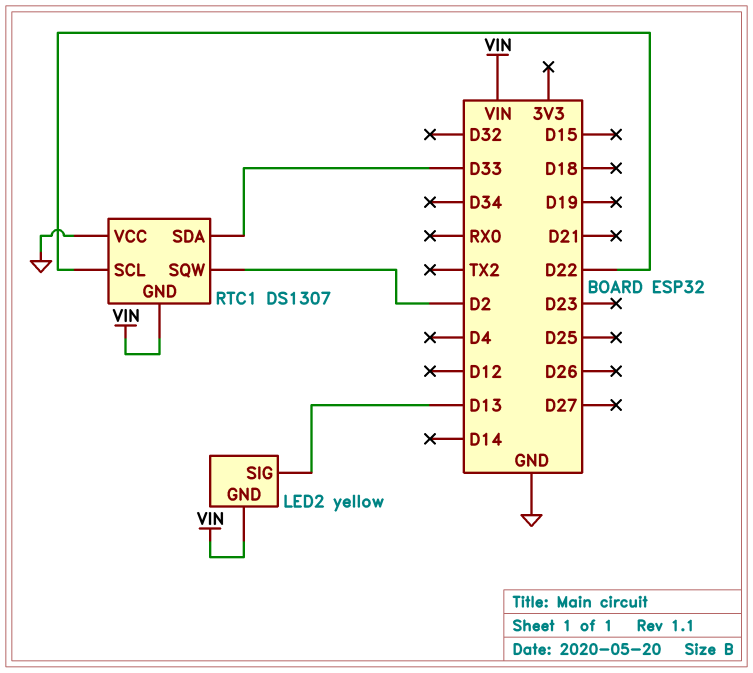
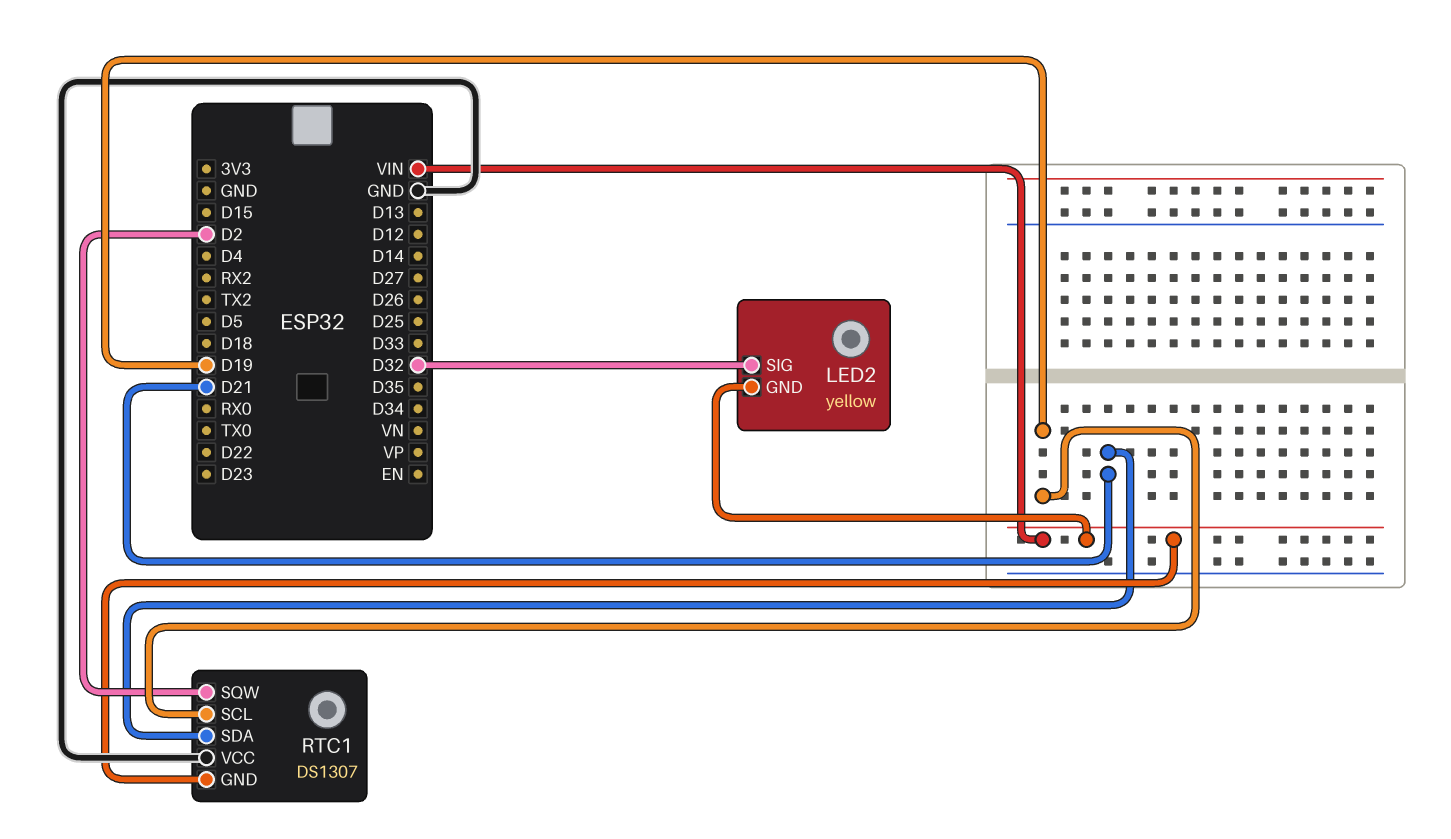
LED2 pin SIG: D13 -> D32
RTC1 pin SCL: D22 -> D19
RTC1 pin SDA: D33 -> D21

